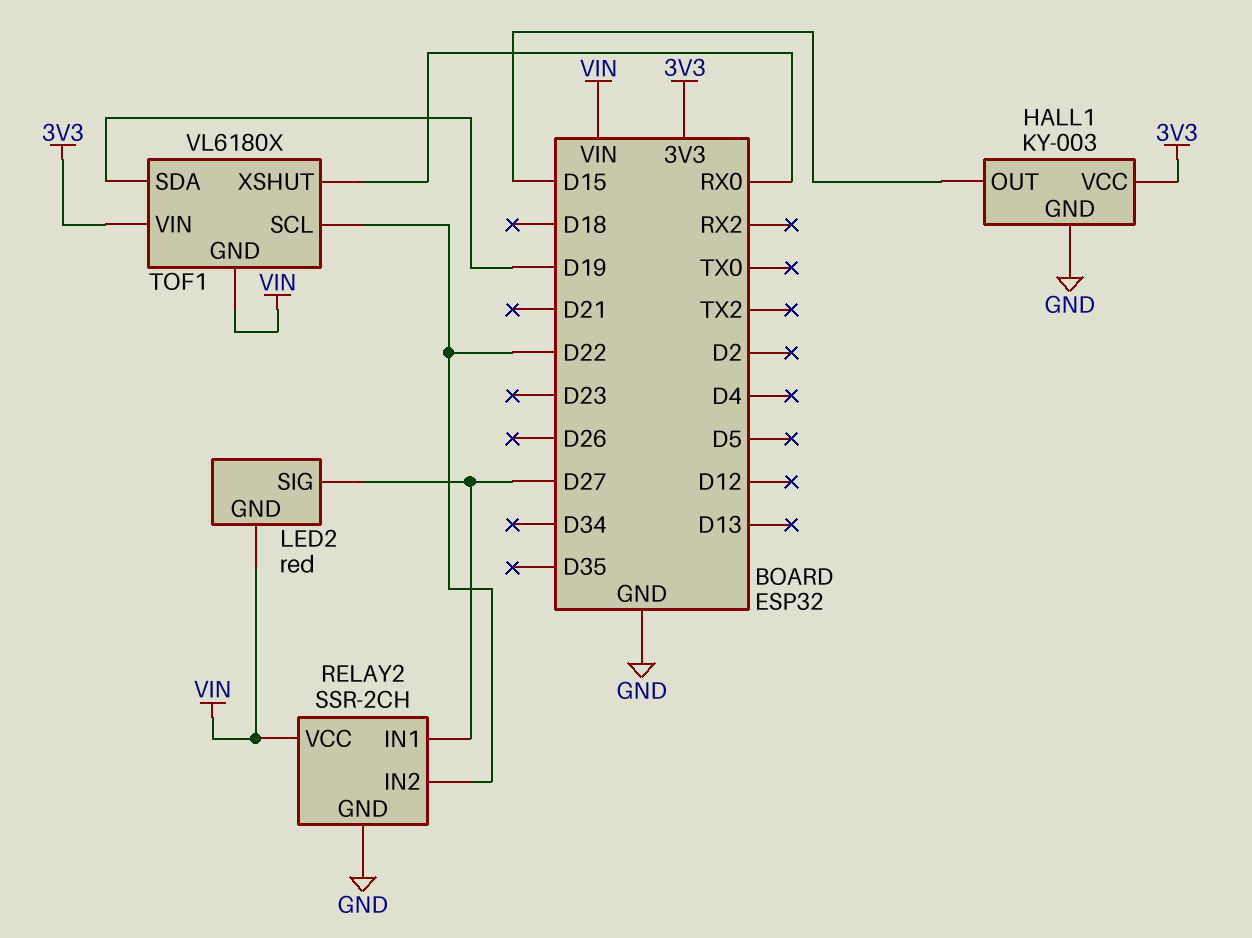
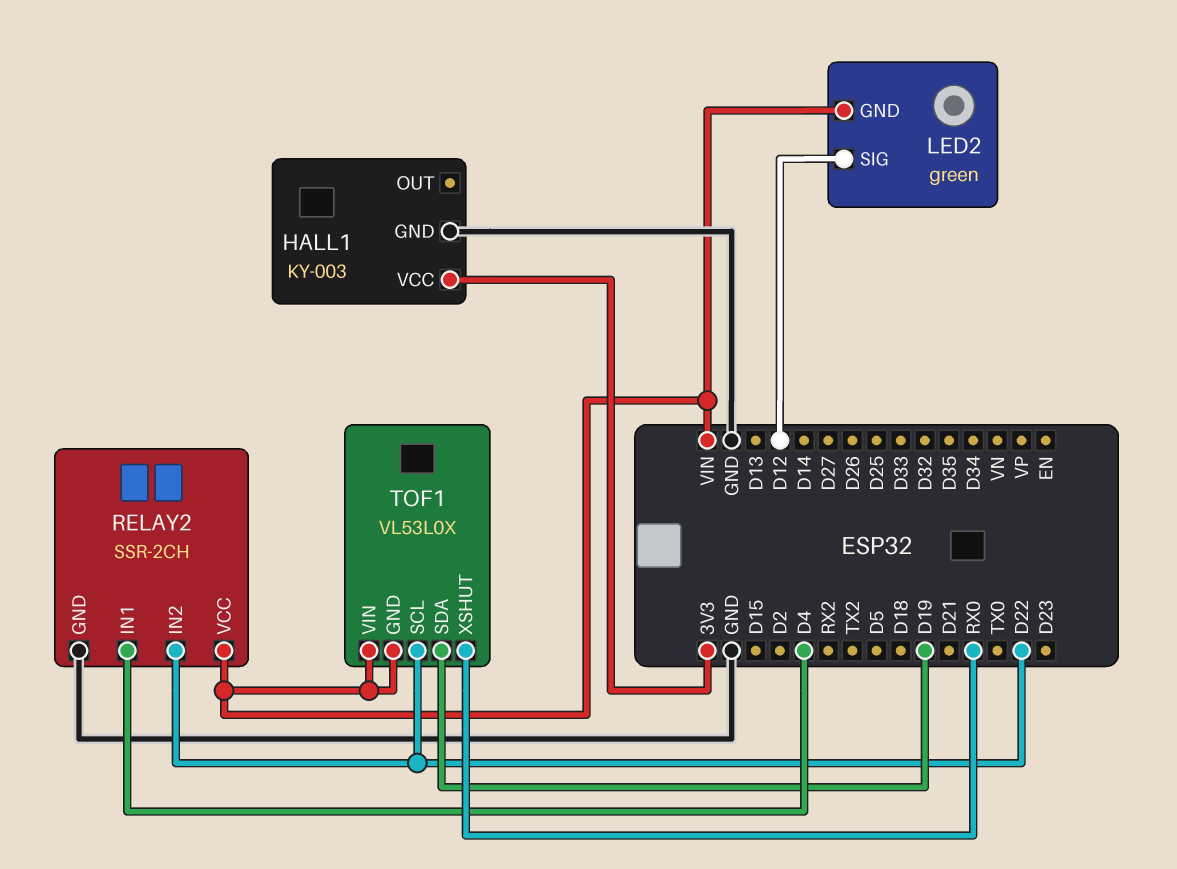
HALL1 pin OUT: D15 -> none
LED2: red -> green
LED2 pin SIG: D27 -> D12
RELAY2 pin IN1: D27 -> D4
TOF1: VL6180X -> VL53L0X
TOF1 pin VIN: 3V3 -> VIN

